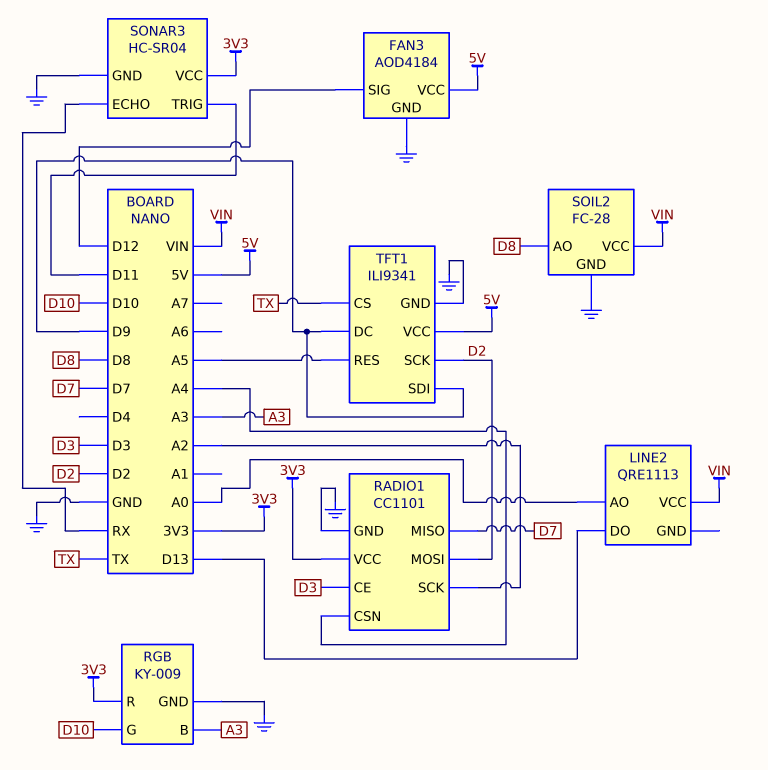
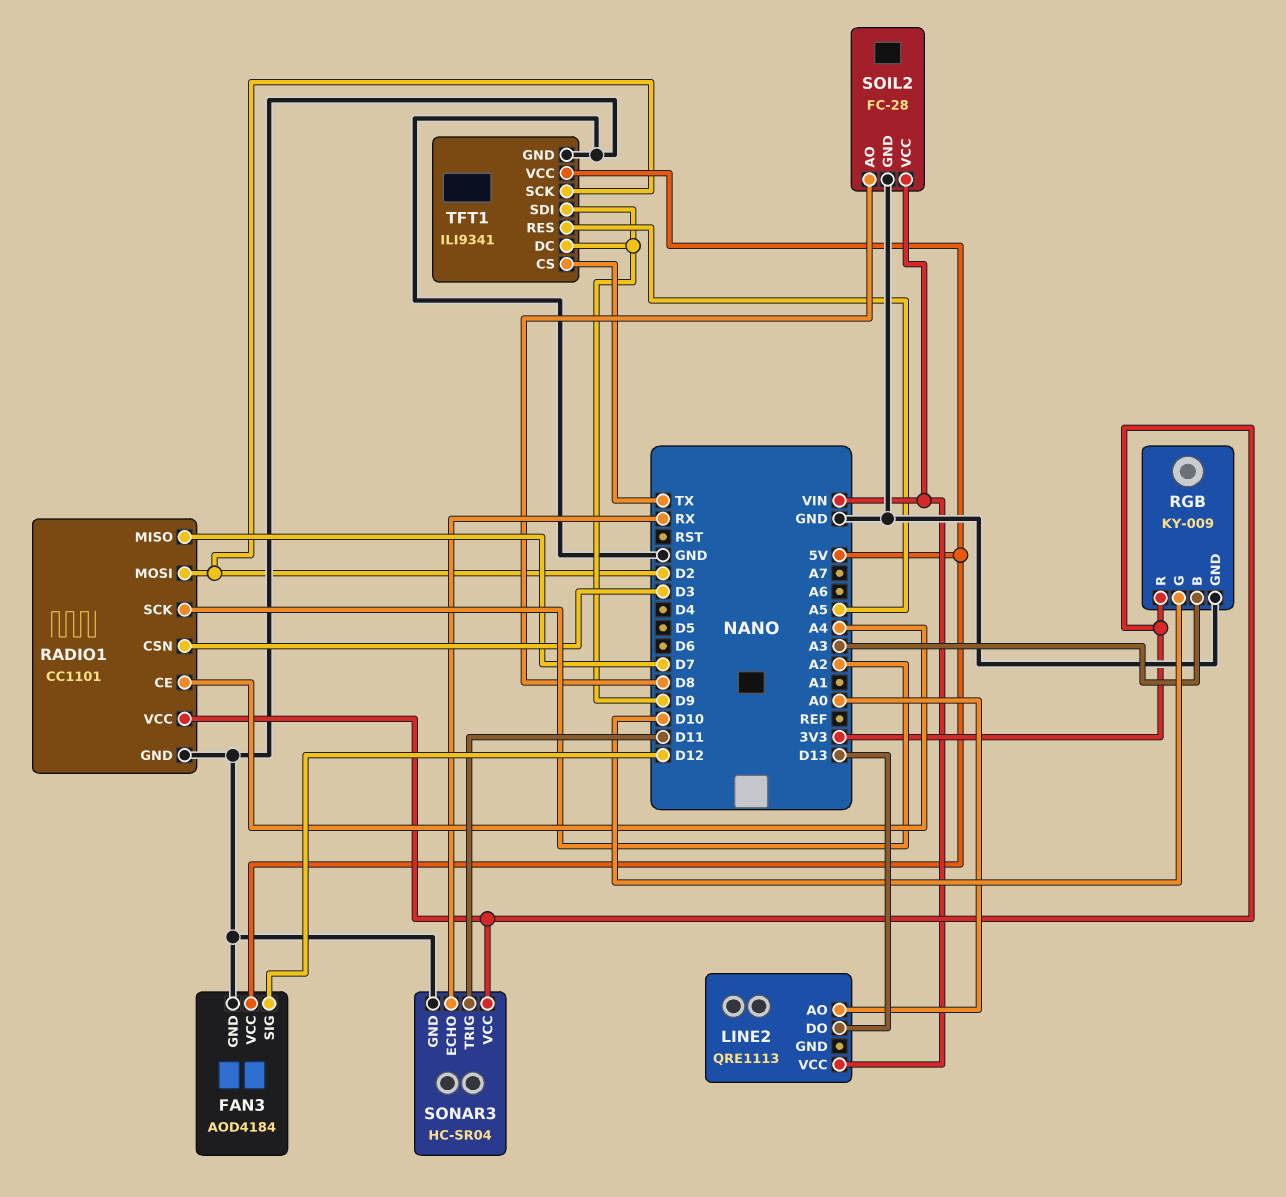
RADIO1 pin CE: D3 -> A4
RADIO1 pin CSN: A4 -> D3

